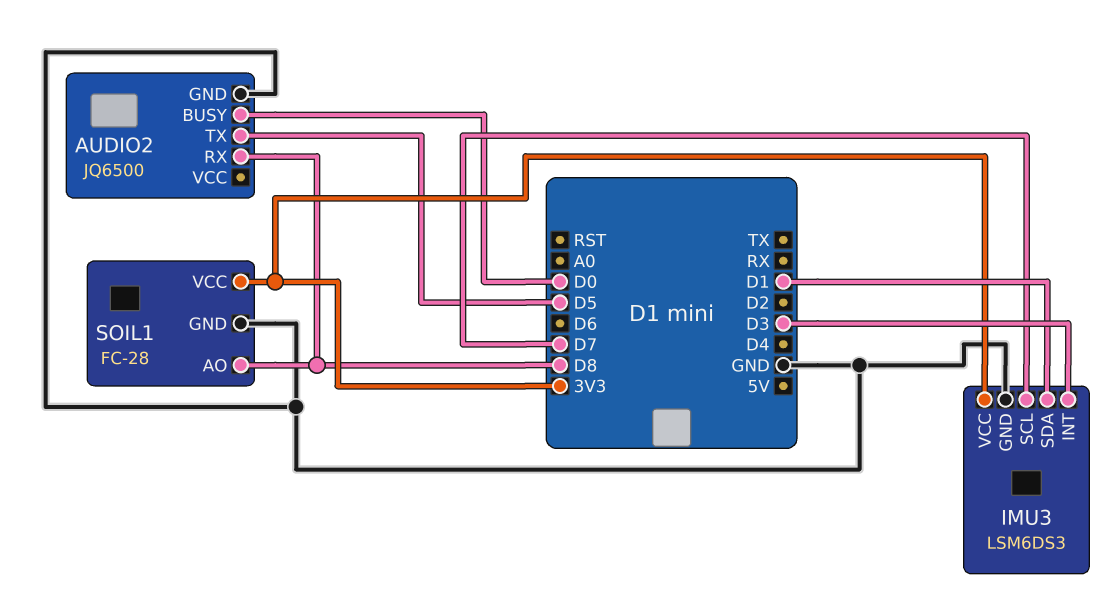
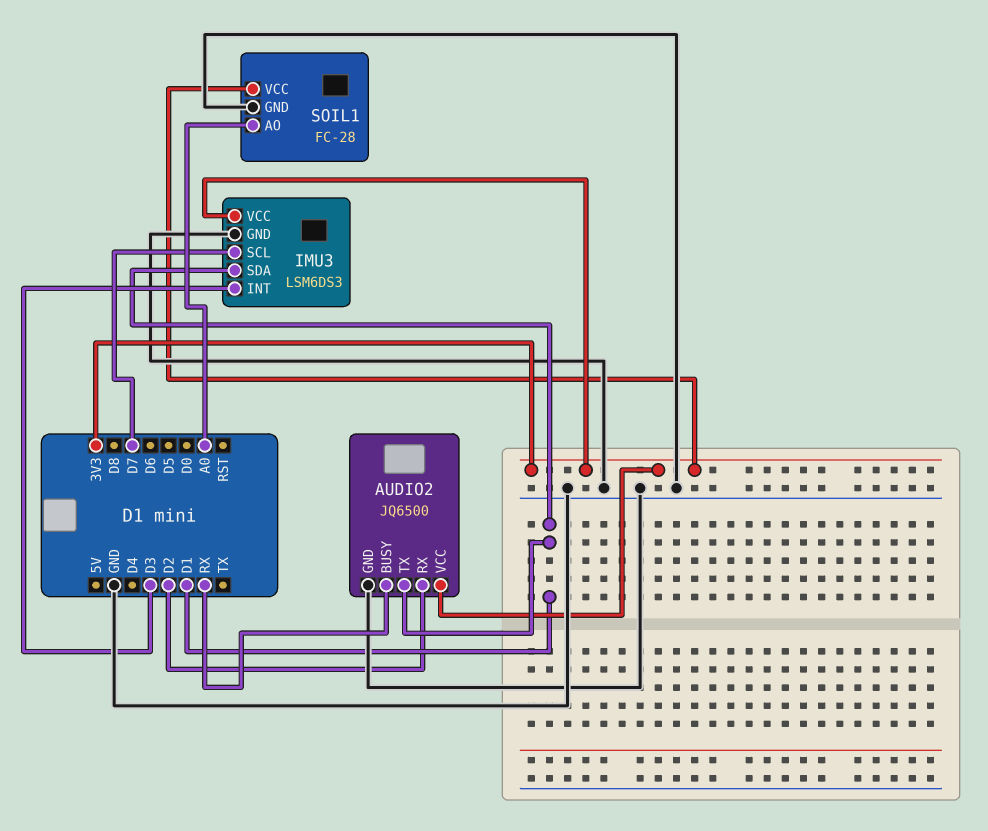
AUDIO2 pin BUSY: D0 -> RX
AUDIO2 pin RX: D8 -> D2
AUDIO2 pin TX: D5 -> D1
AUDIO2 pin VCC: none -> 3V3
SOIL1 pin AO: D8 -> A0

